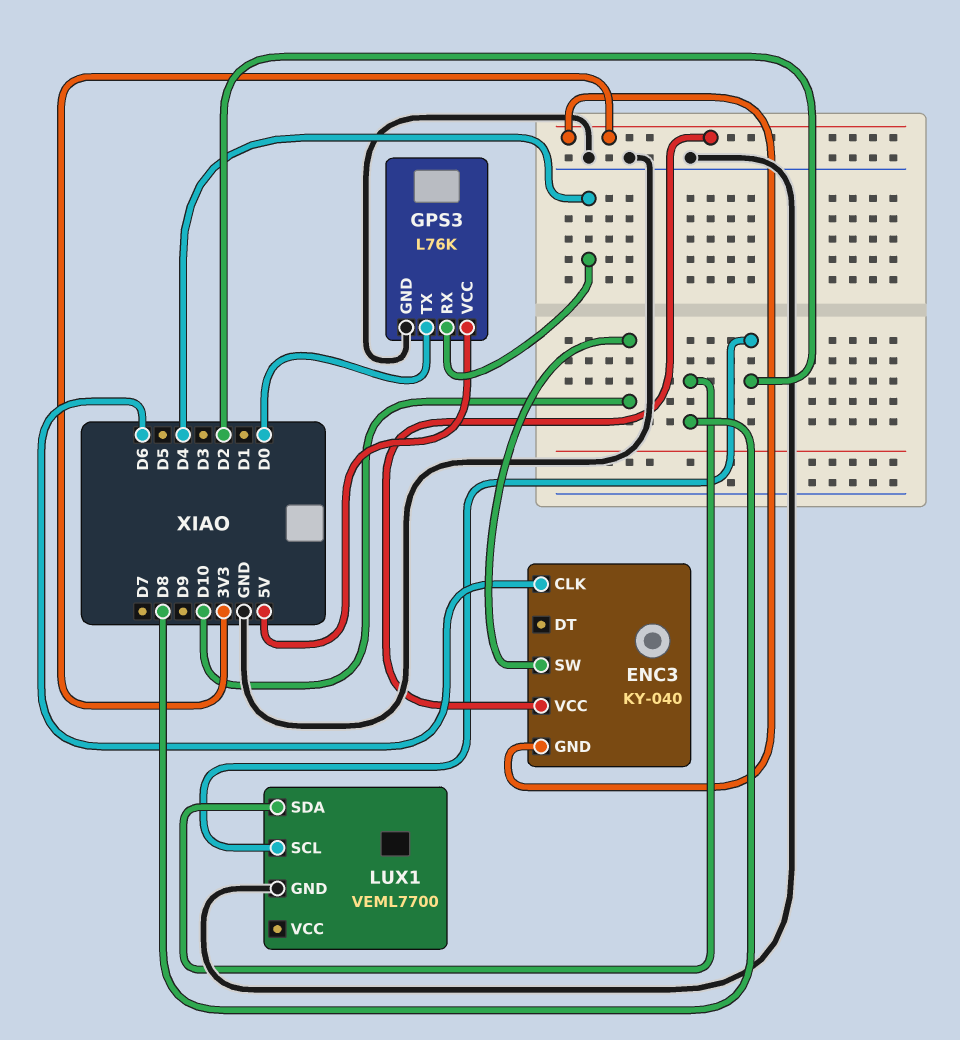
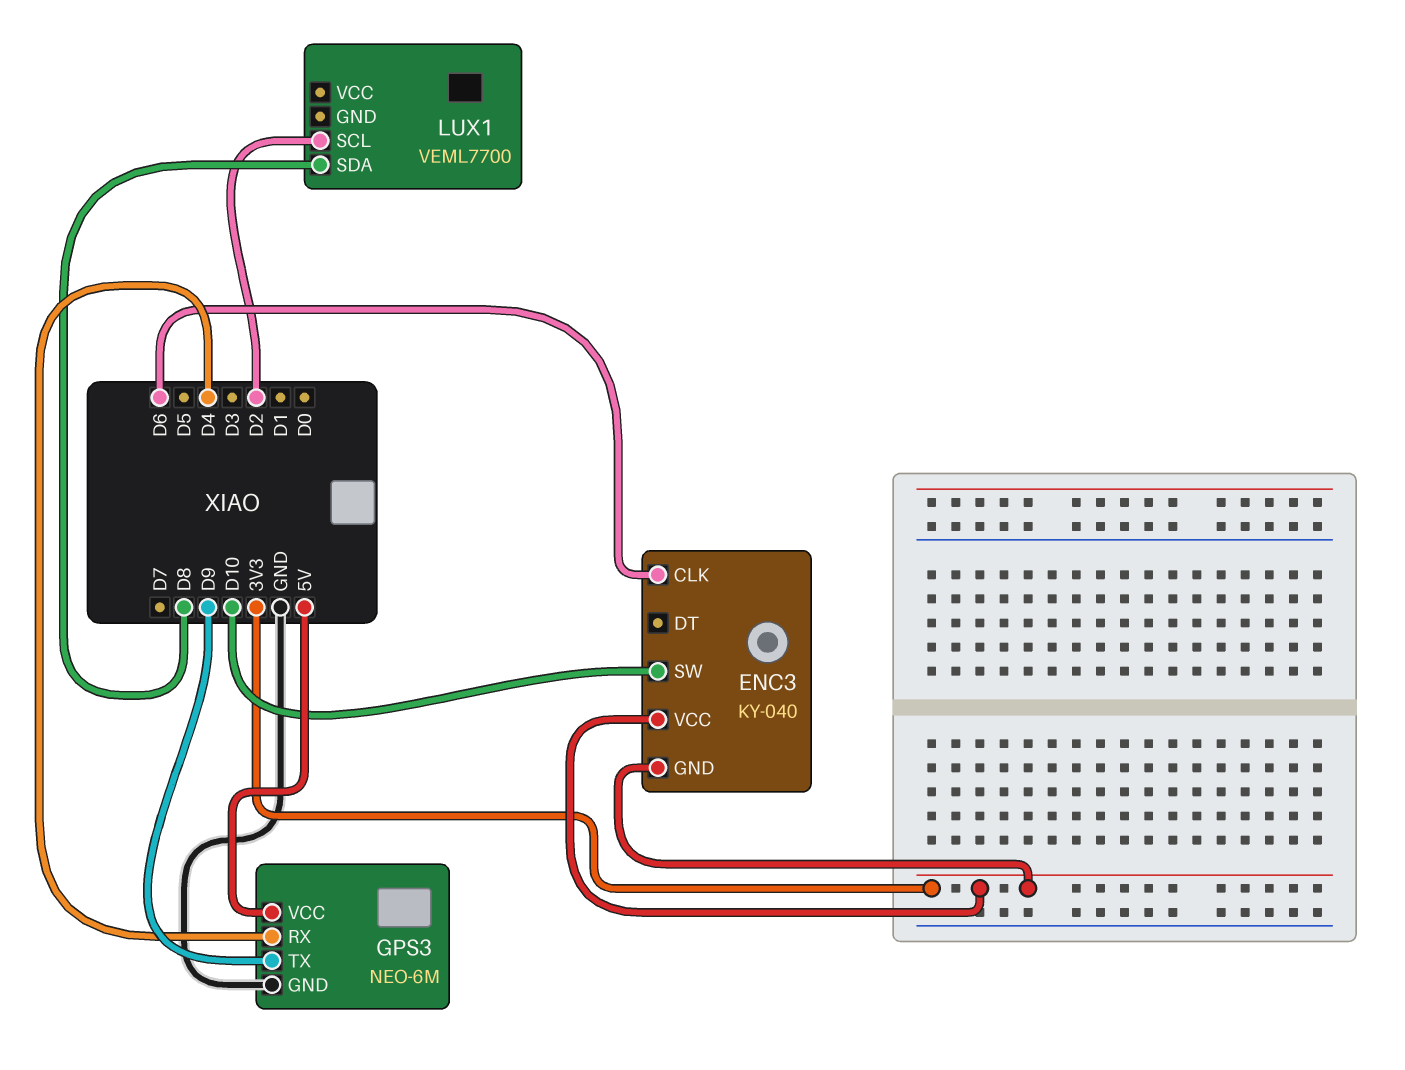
GPS3: L76K -> NEO-6M
GPS3 pin TX: D0 -> D9
LUX1 pin GND: GND -> none

